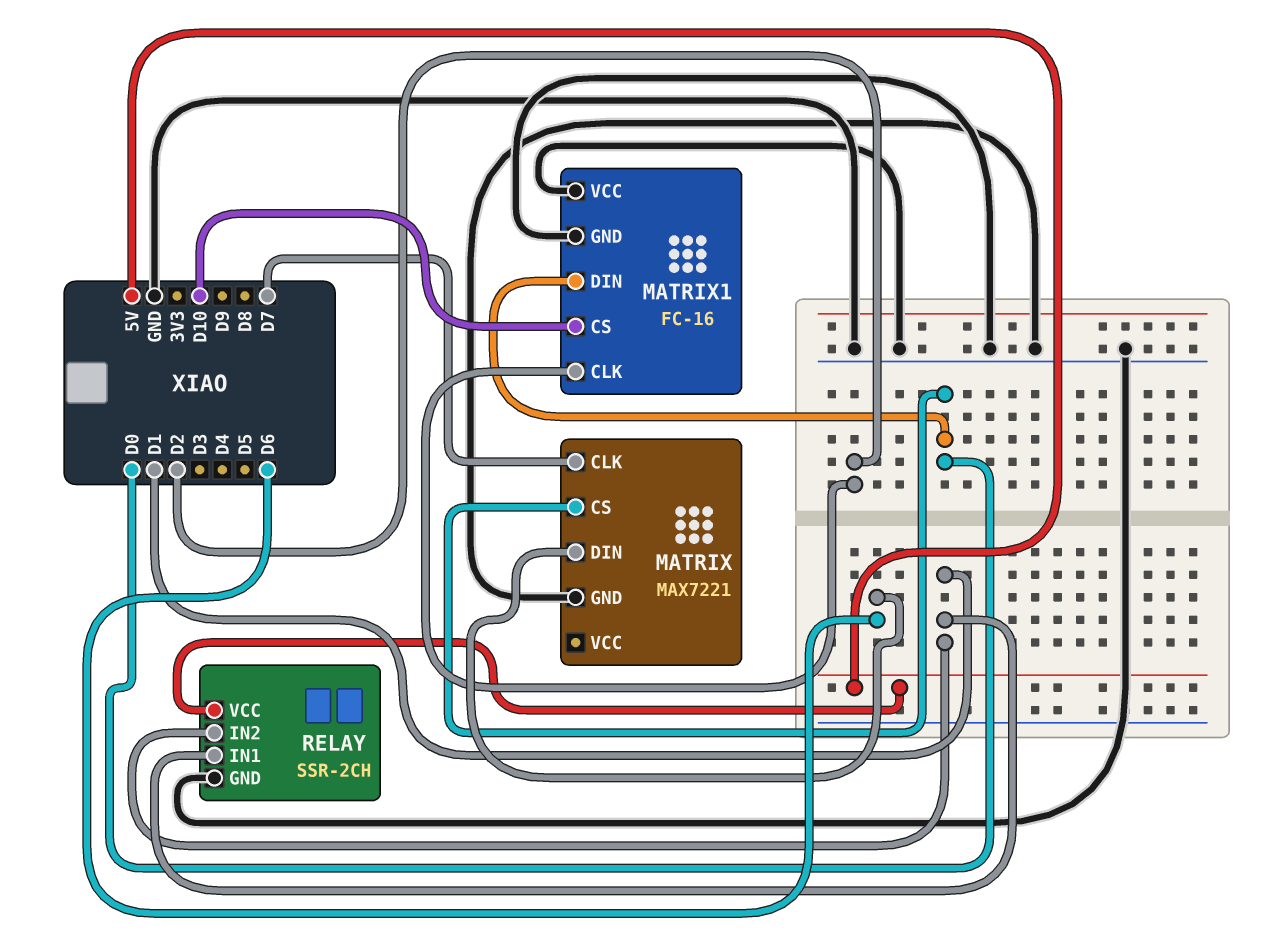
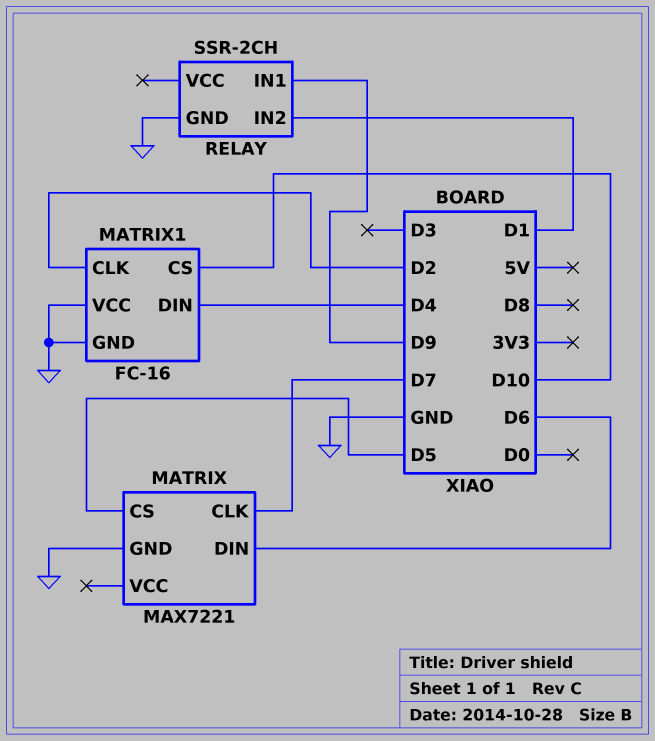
MATRIX pin CS: D0 -> D5
MATRIX1 pin DIN: D0 -> D4
RELAY pin IN1: D1 -> D9
RELAY pin VCC: 5V -> none

